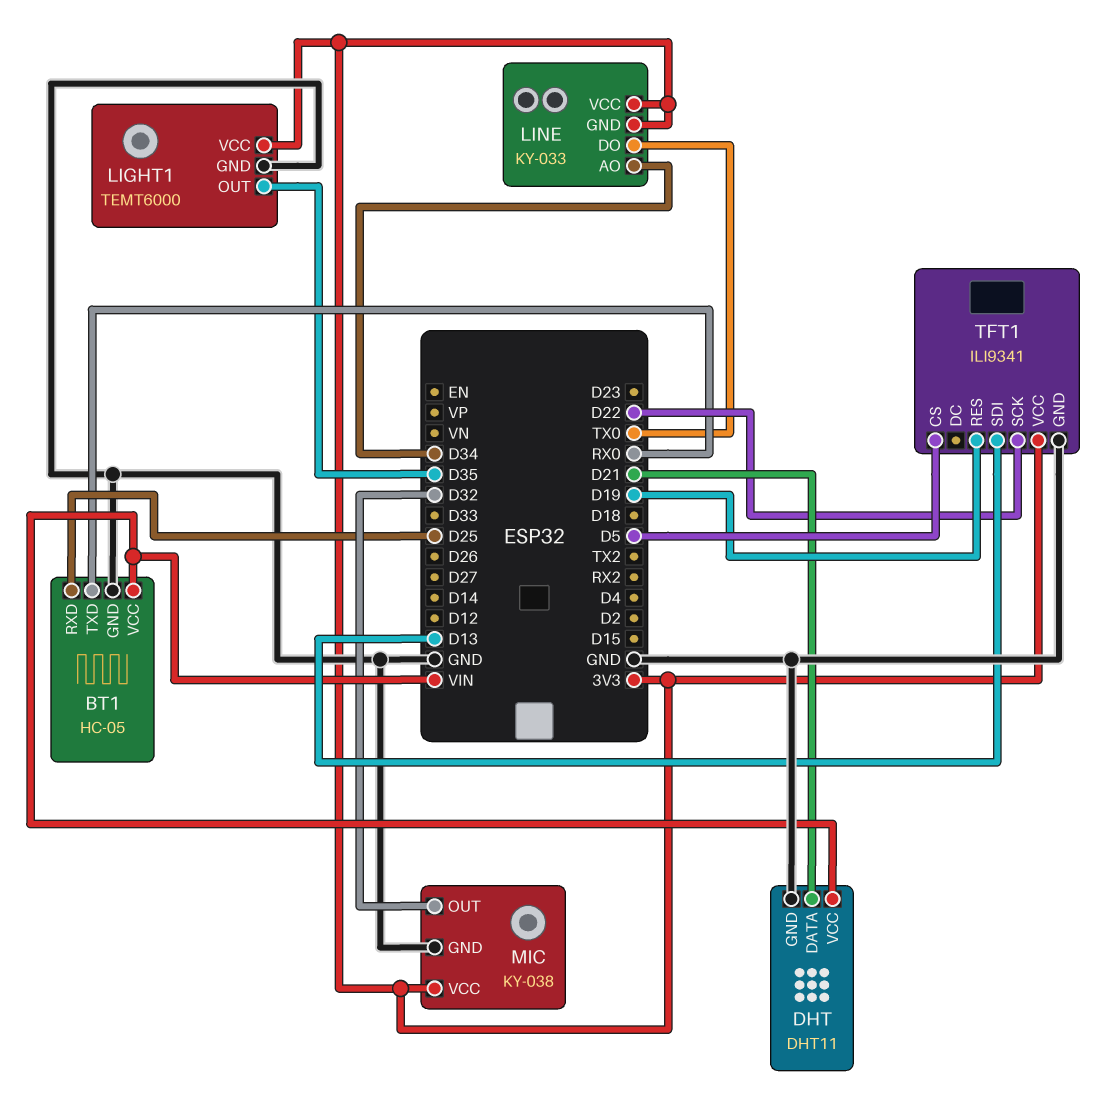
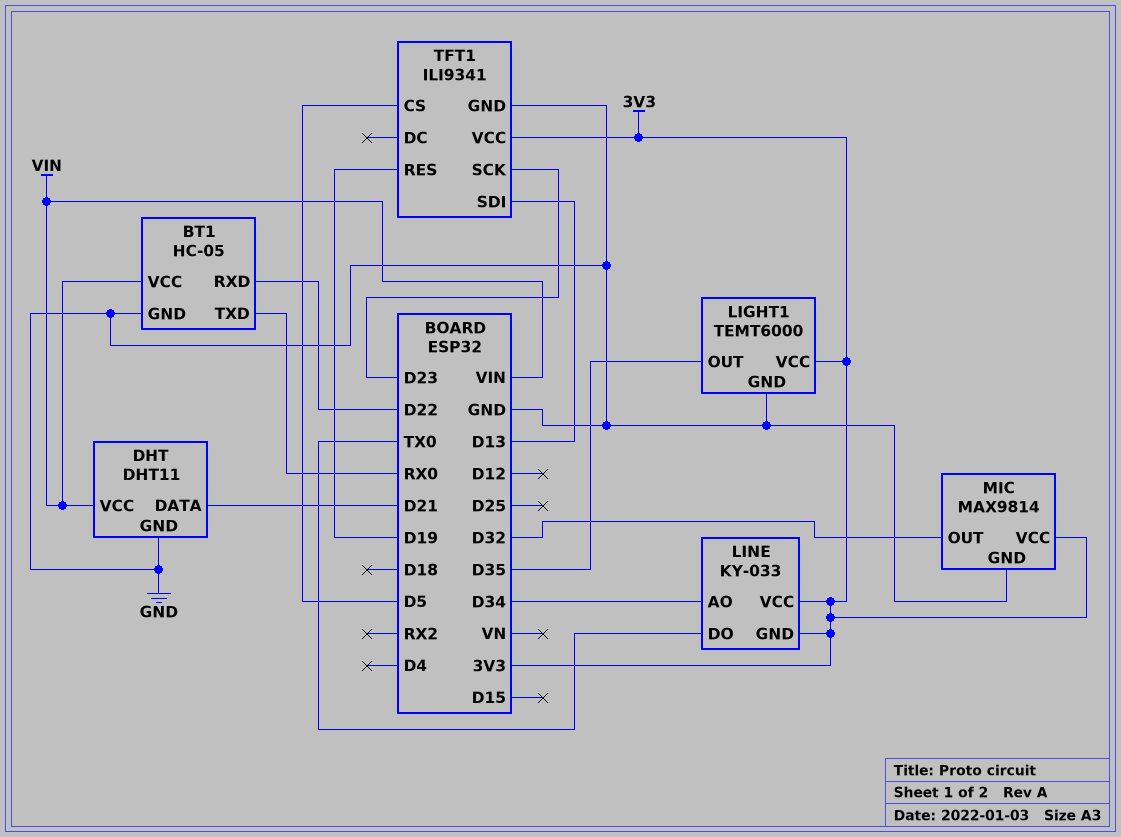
BT1 pin RXD: D25 -> D22
MIC: KY-038 -> MAX9814
TFT1 pin SCK: D22 -> D23

